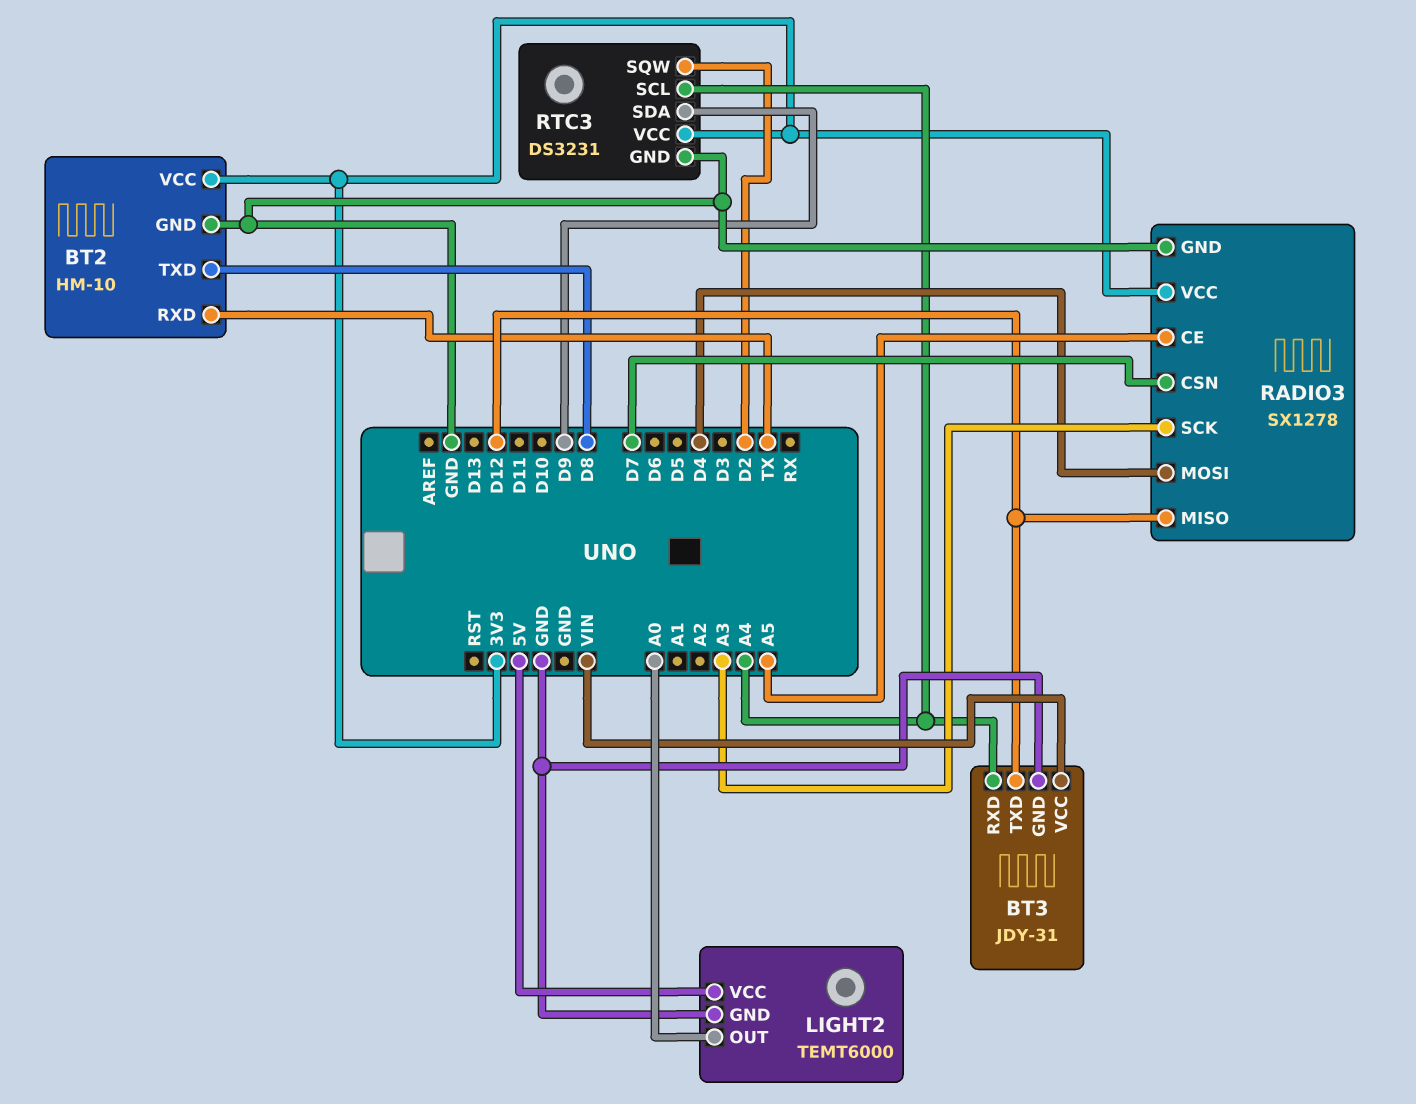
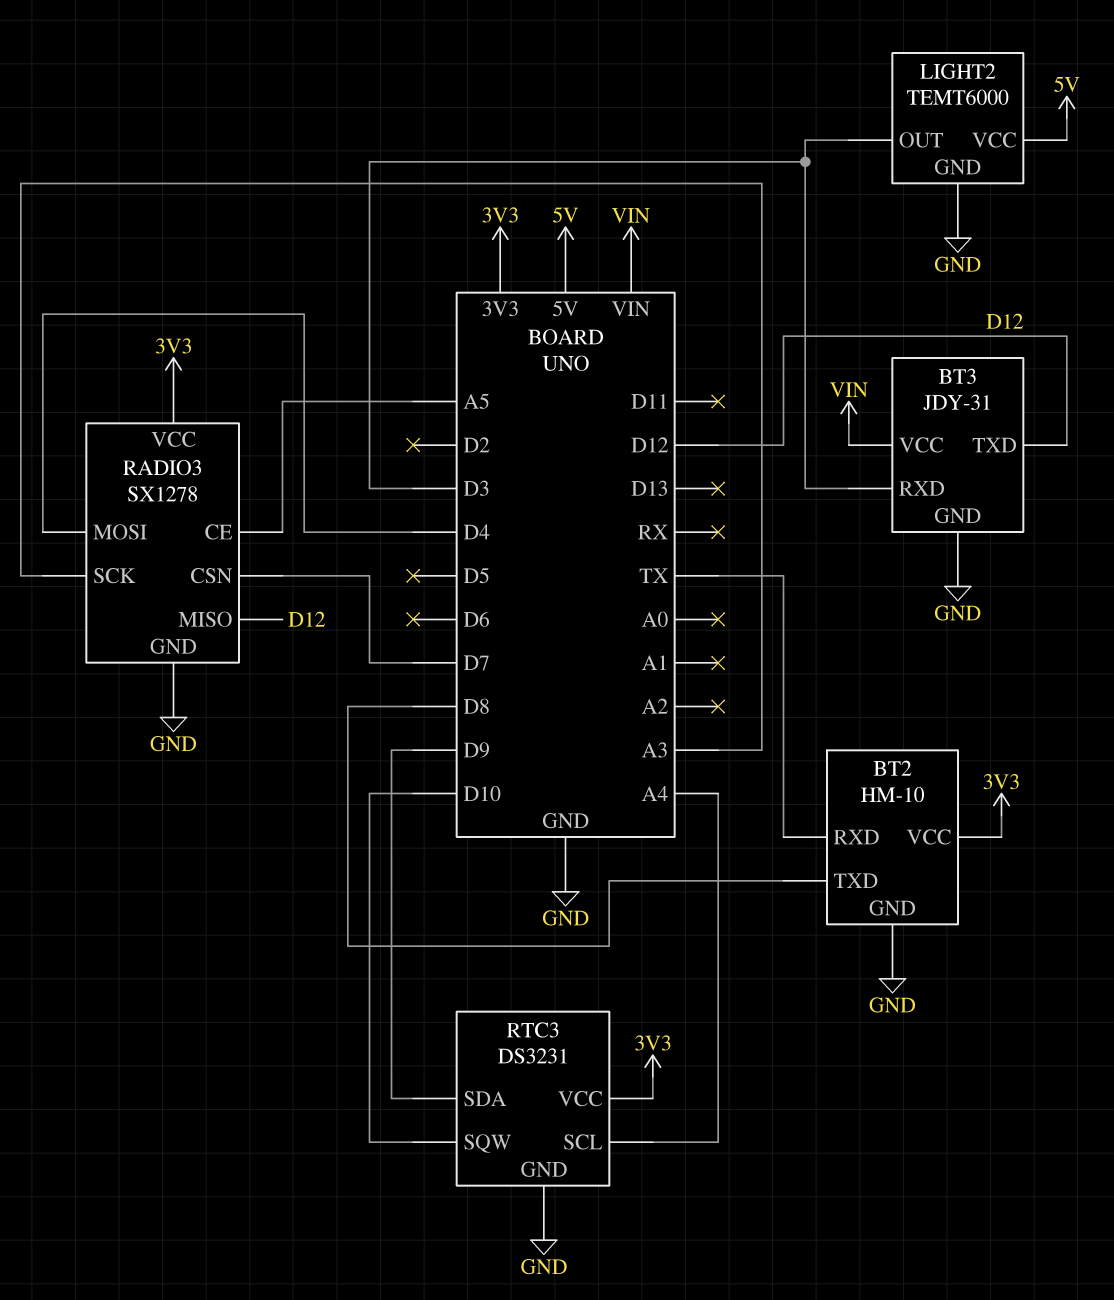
BT3 pin RXD: A4 -> D3
LIGHT2 pin OUT: A0 -> D3
RTC3 pin SQW: D2 -> D10

